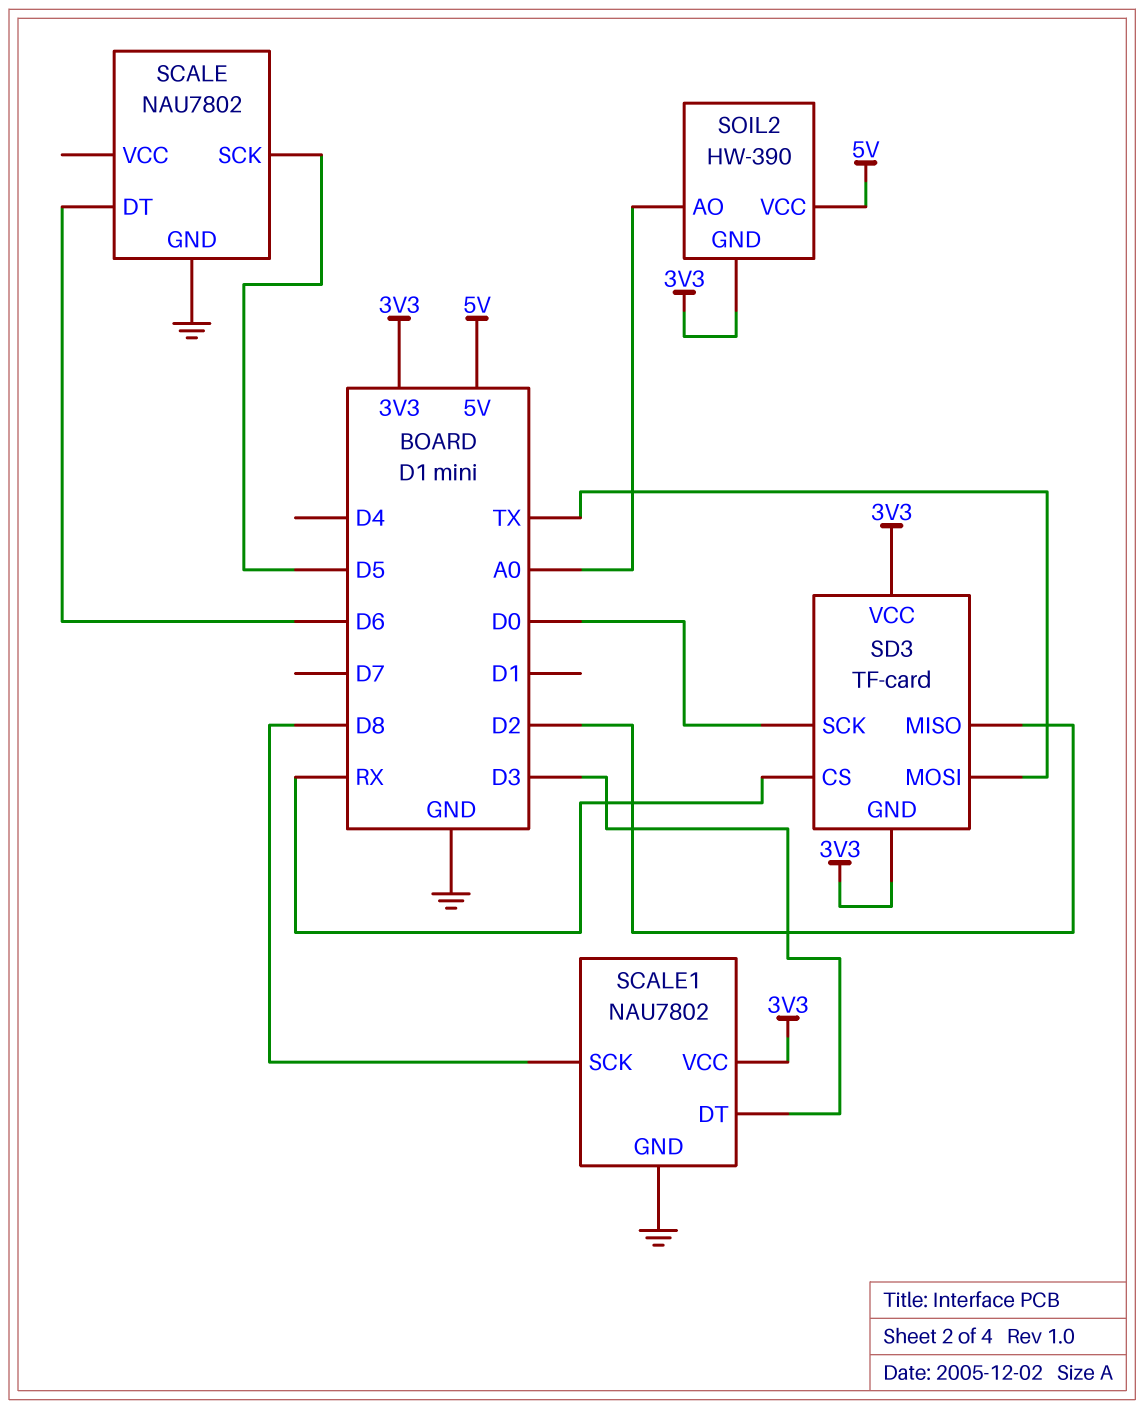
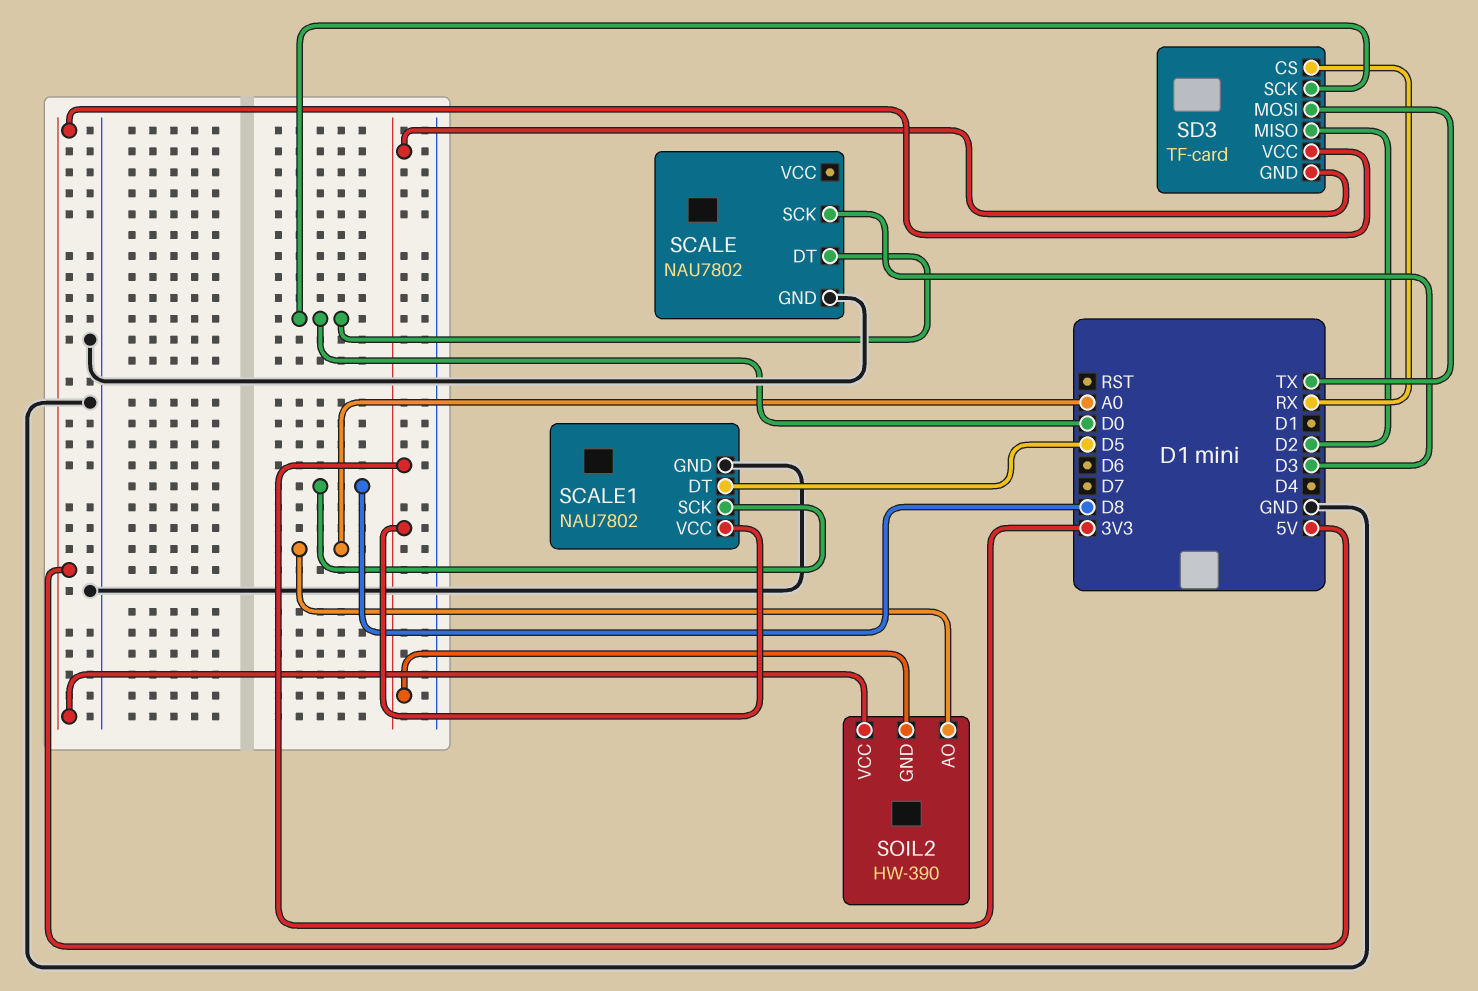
SCALE pin DT: D6 -> D0
SCALE pin SCK: D5 -> D3
SCALE1 pin DT: D3 -> D5
SD3 pin VCC: 3V3 -> 5V

